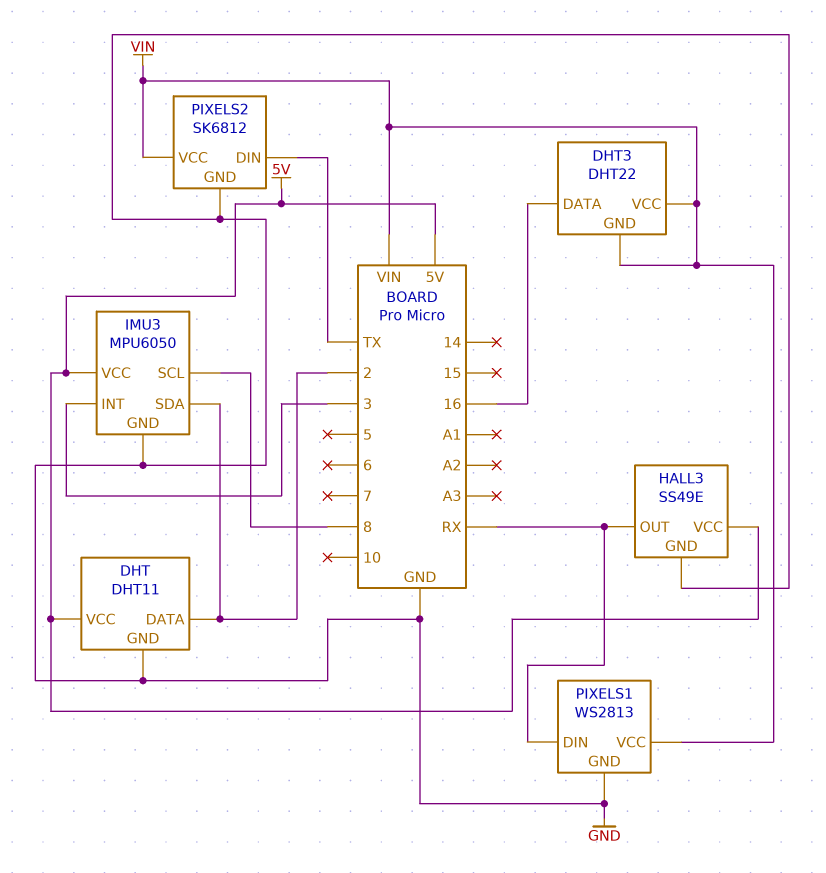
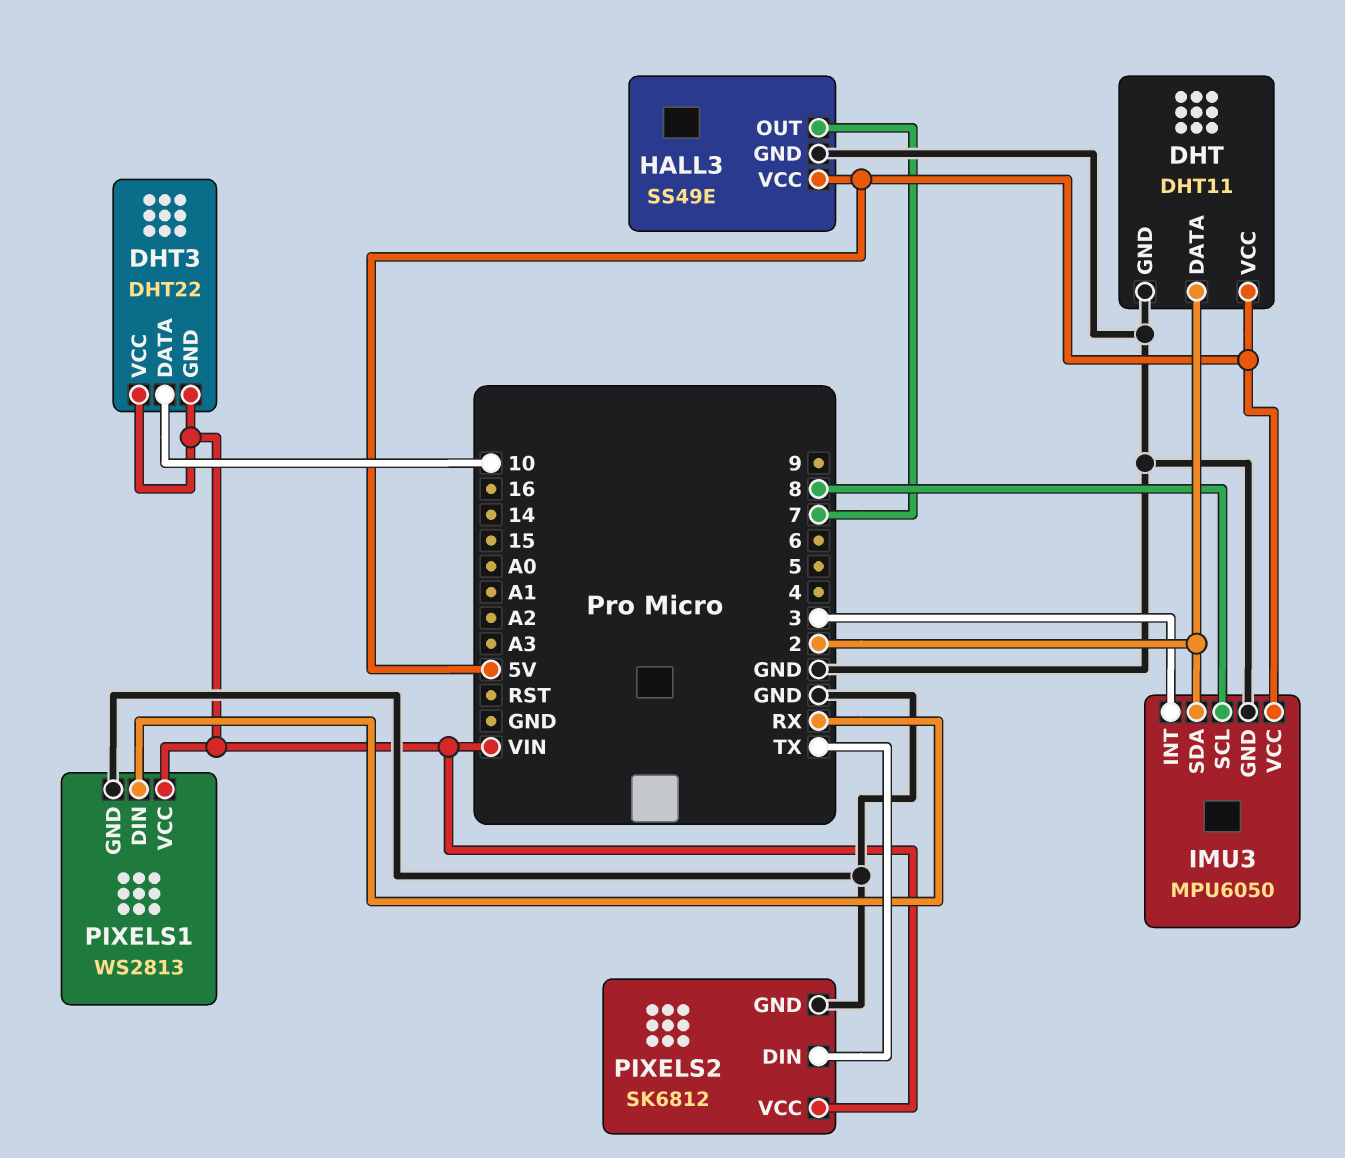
DHT3 pin DATA: 16 -> 10
HALL3 pin OUT: RX -> 7

